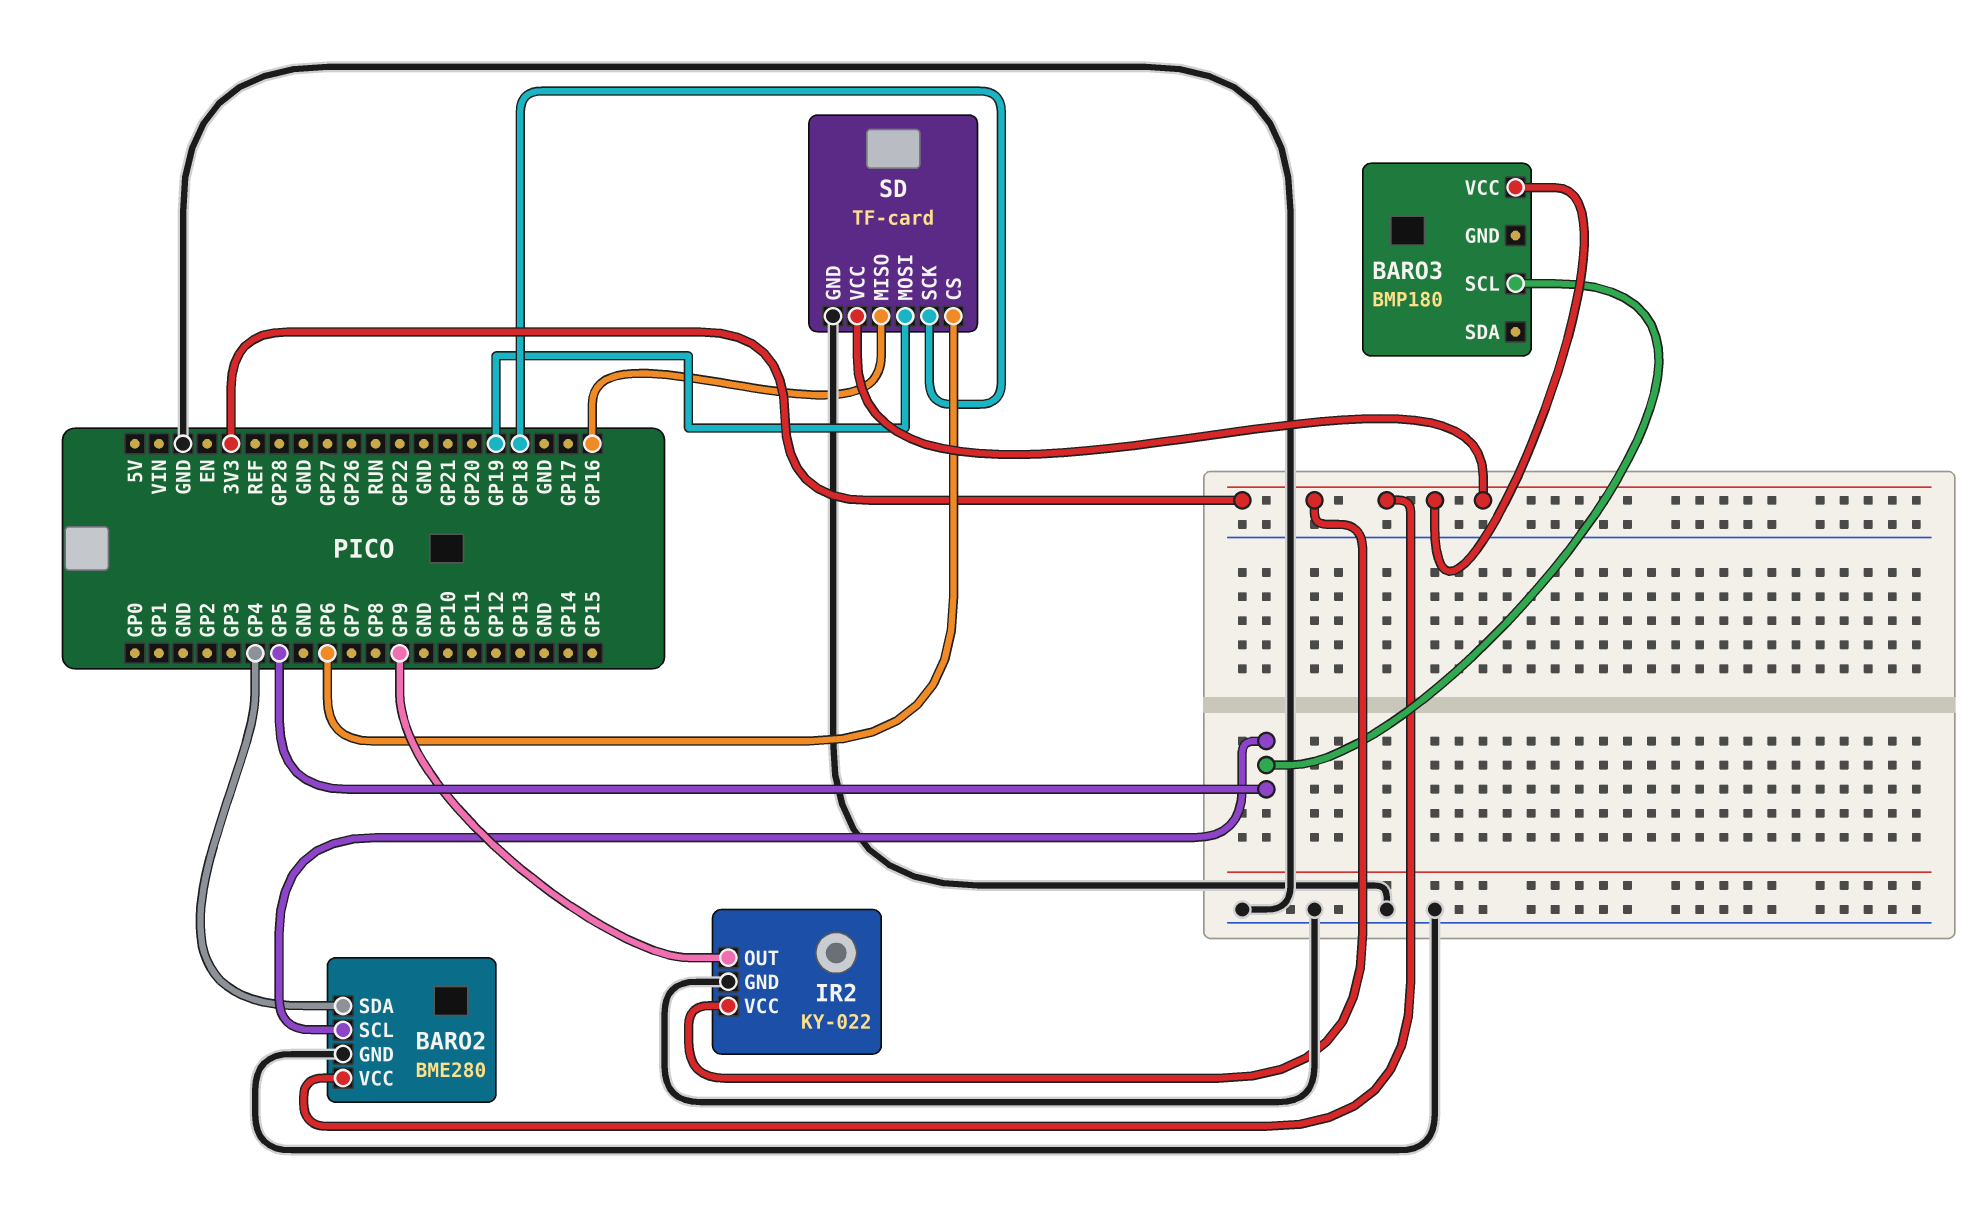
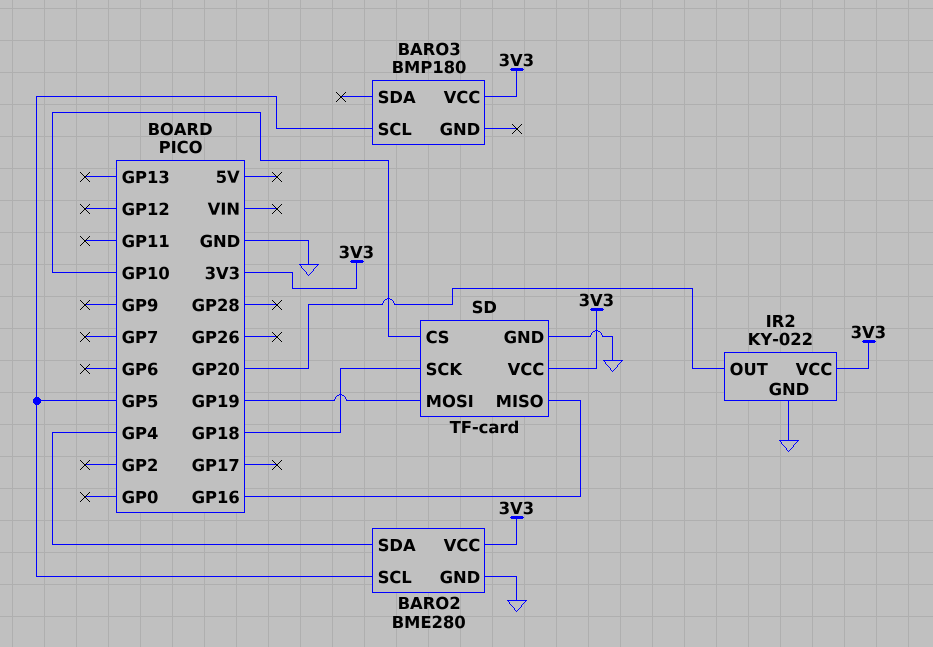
IR2 pin OUT: GP9 -> GP20
SD pin CS: GP6 -> GP10

